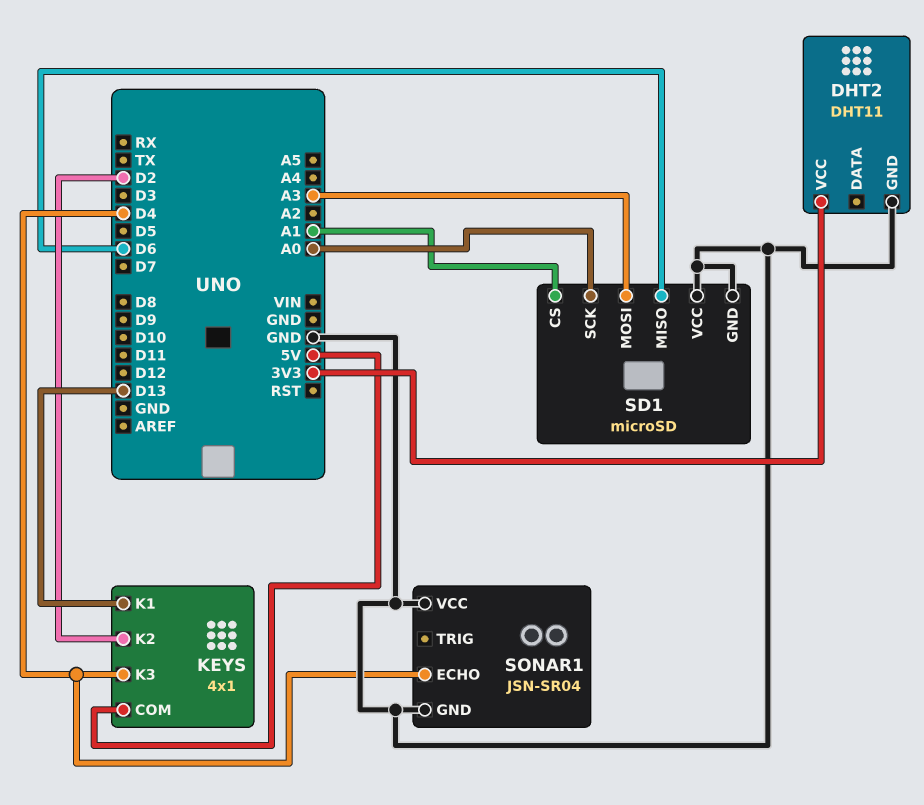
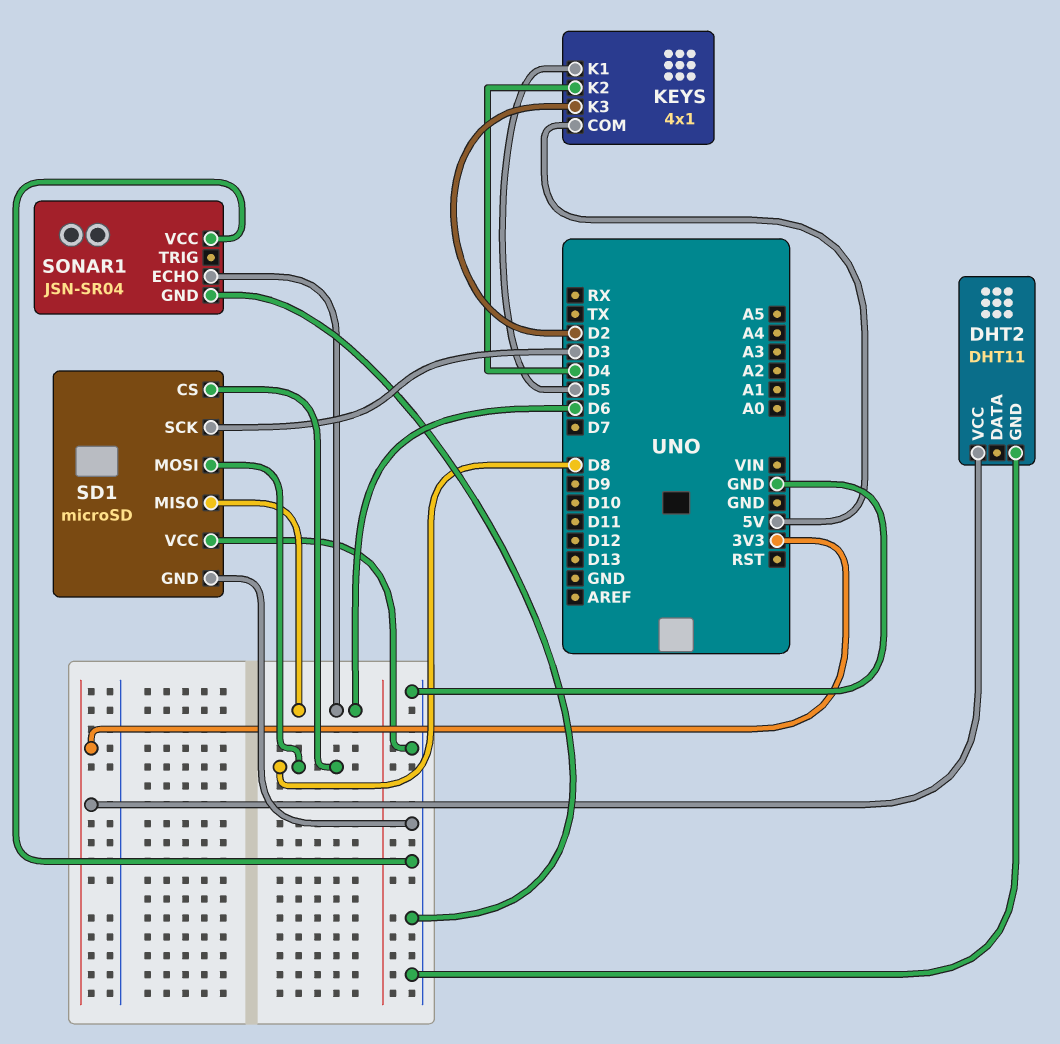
KEYS pin K1: D13 -> D5
KEYS pin K2: D2 -> D4
KEYS pin K3: D4 -> D2
SD1 pin CS: A1 -> D8
SD1 pin MOSI: A3 -> D8
SD1 pin SCK: A0 -> D3
SONAR1 pin ECHO: D4 -> D6

